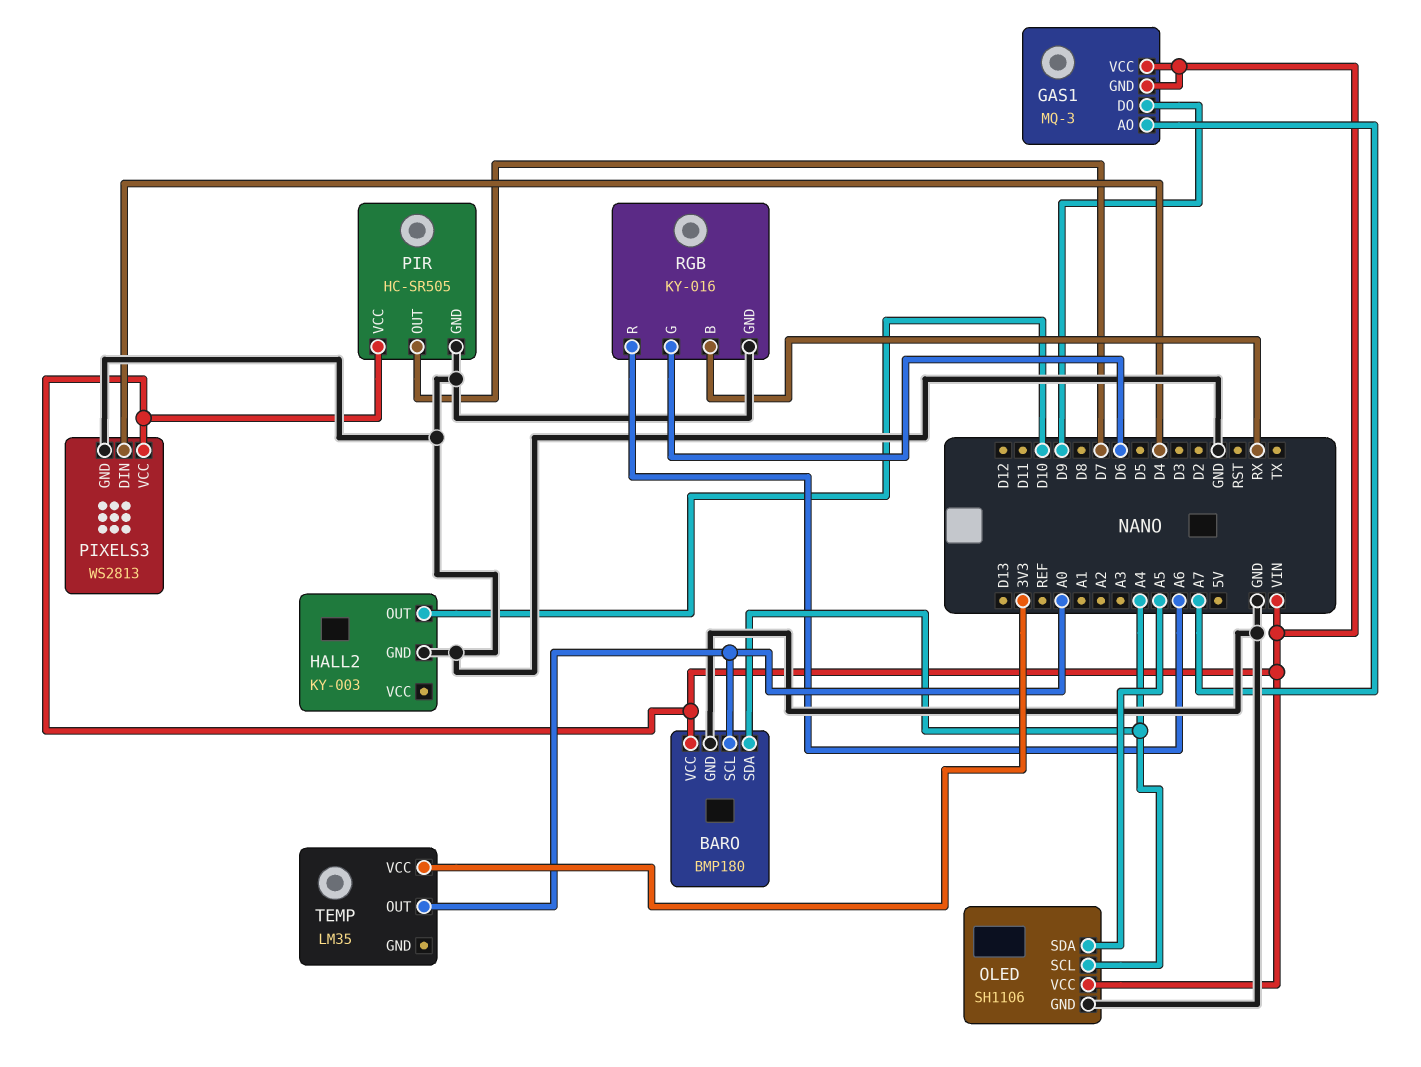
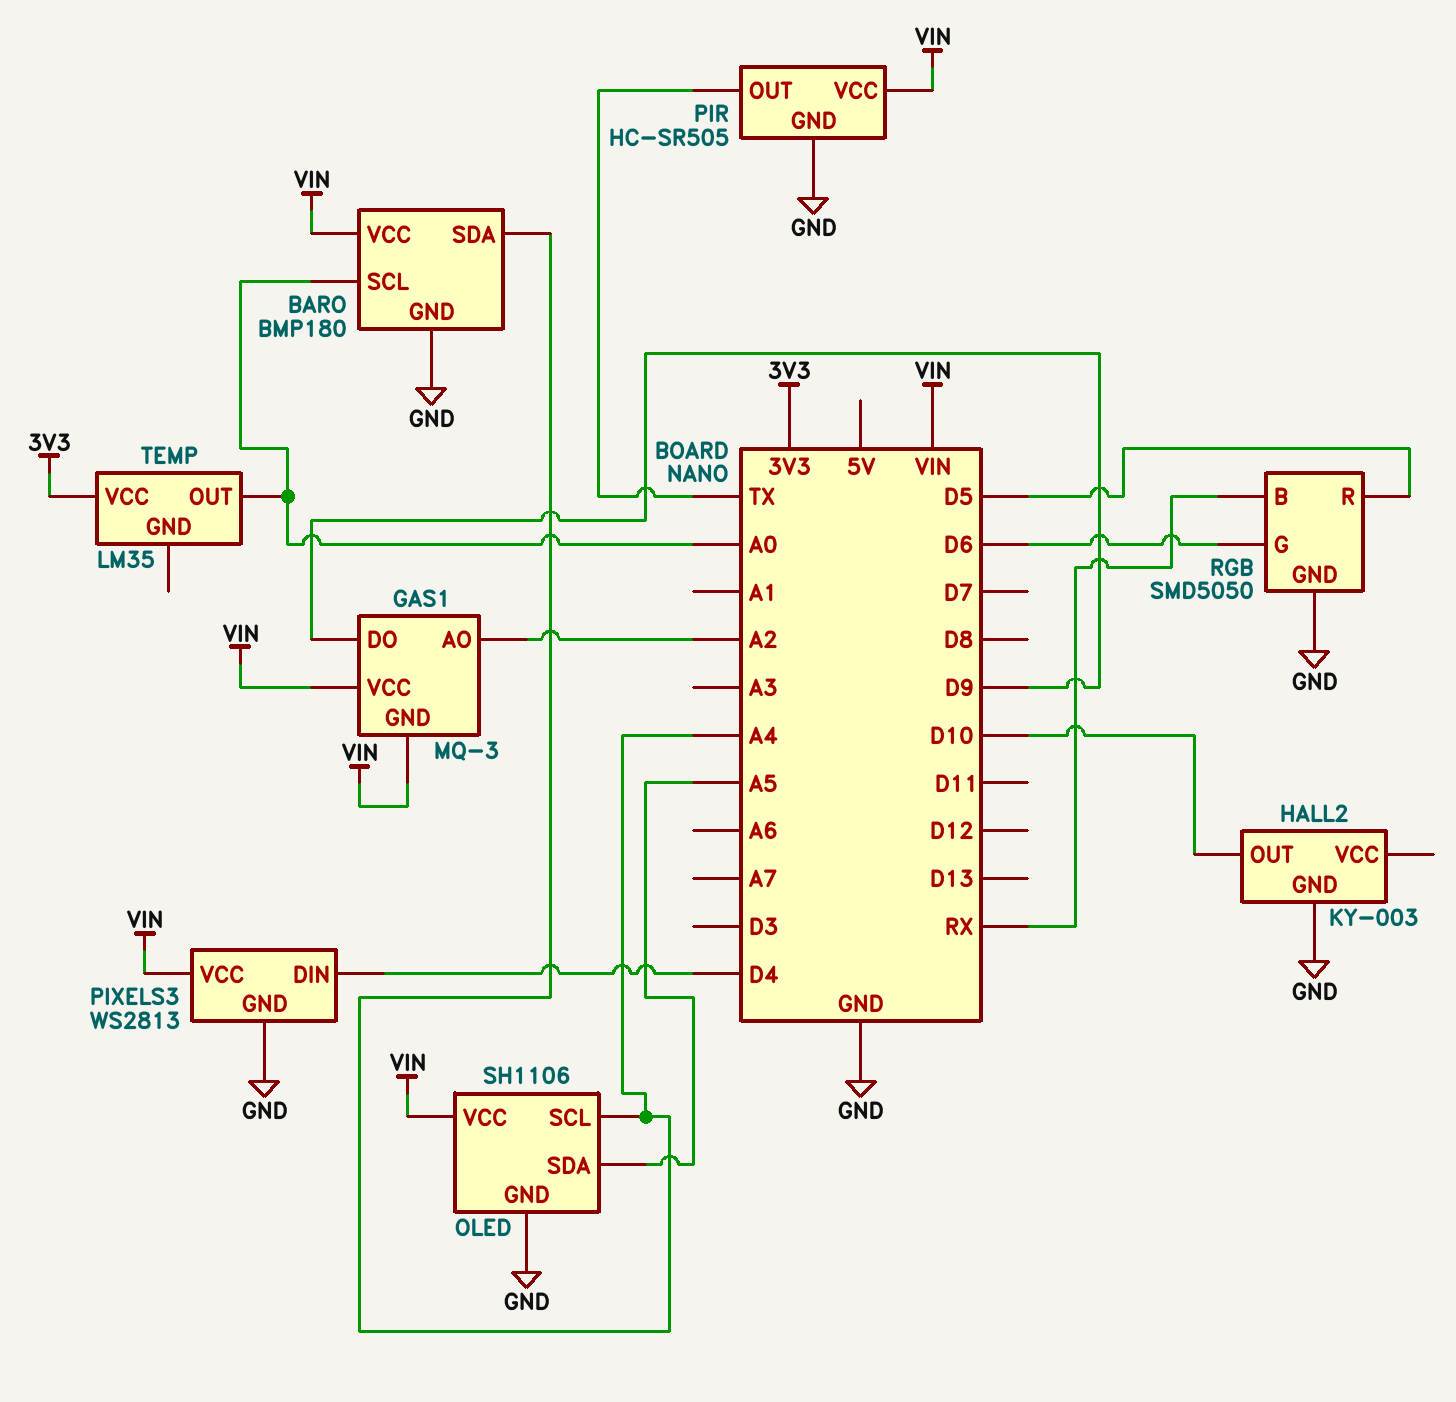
GAS1 pin AO: A7 -> A2
PIR pin OUT: D7 -> TX
RGB: KY-016 -> SMD5050
RGB pin R: A6 -> D5

